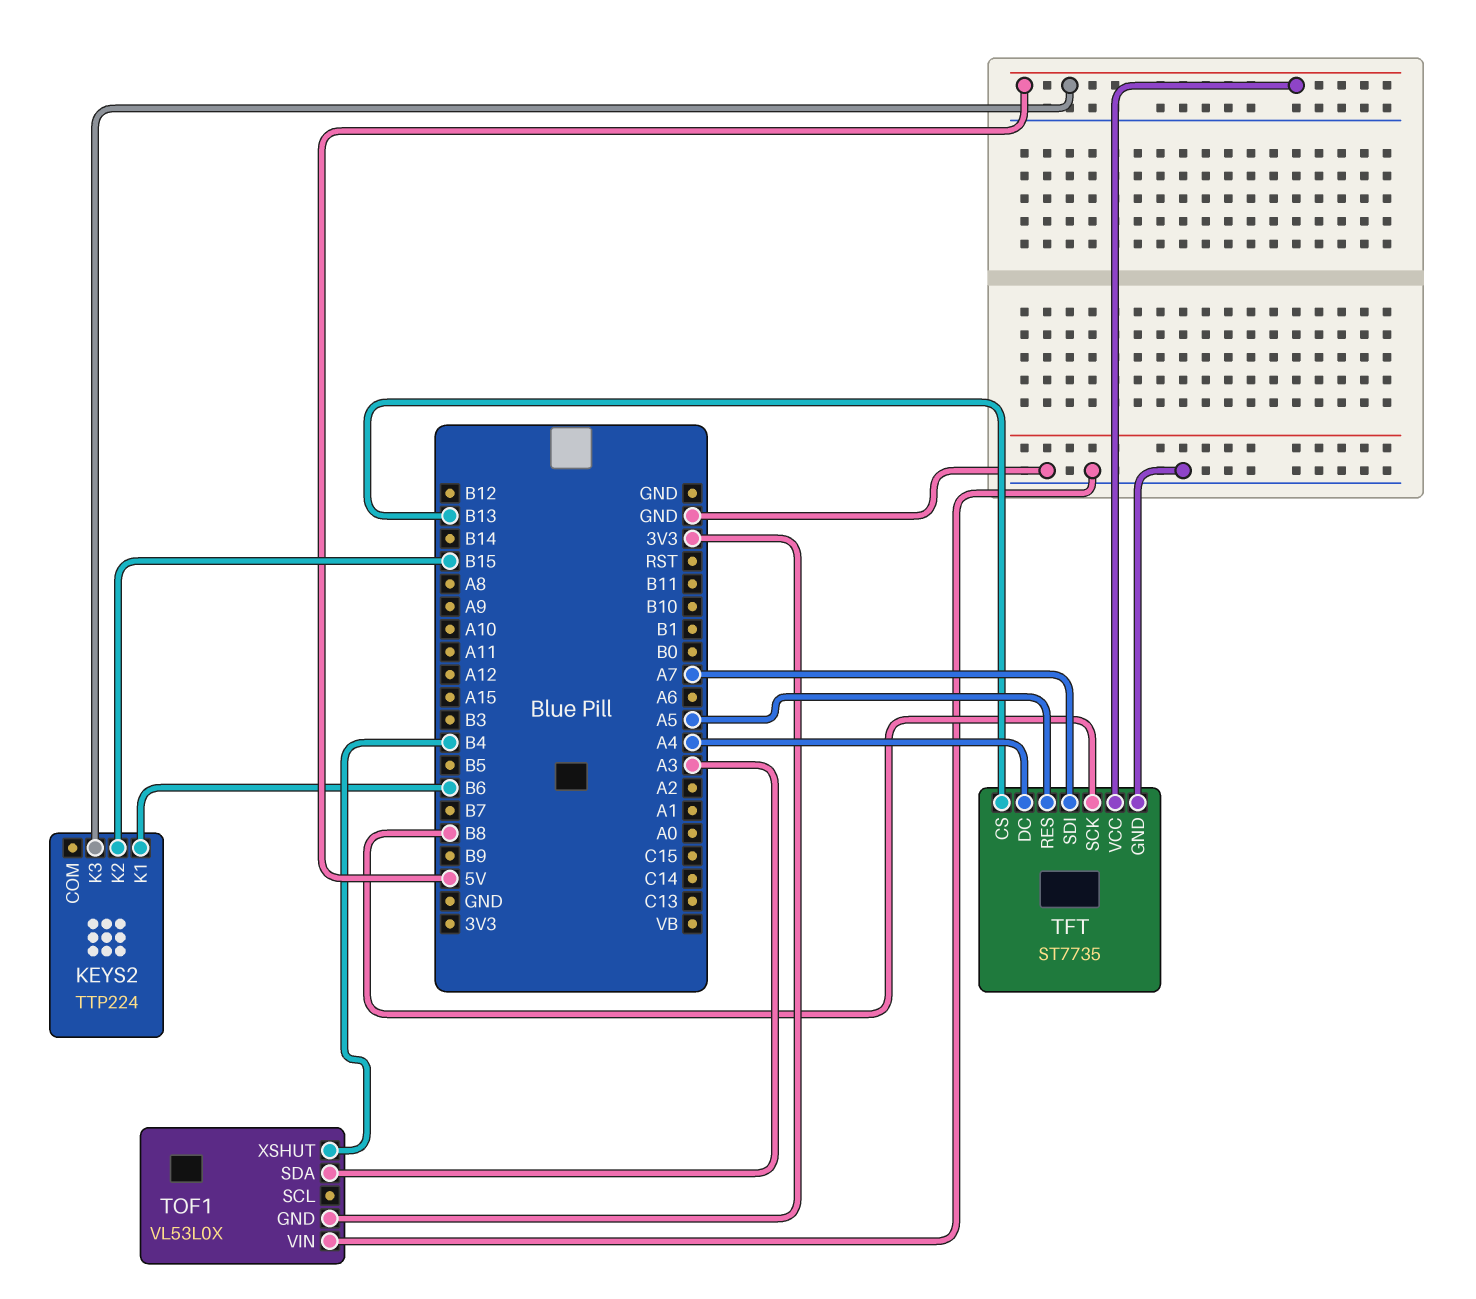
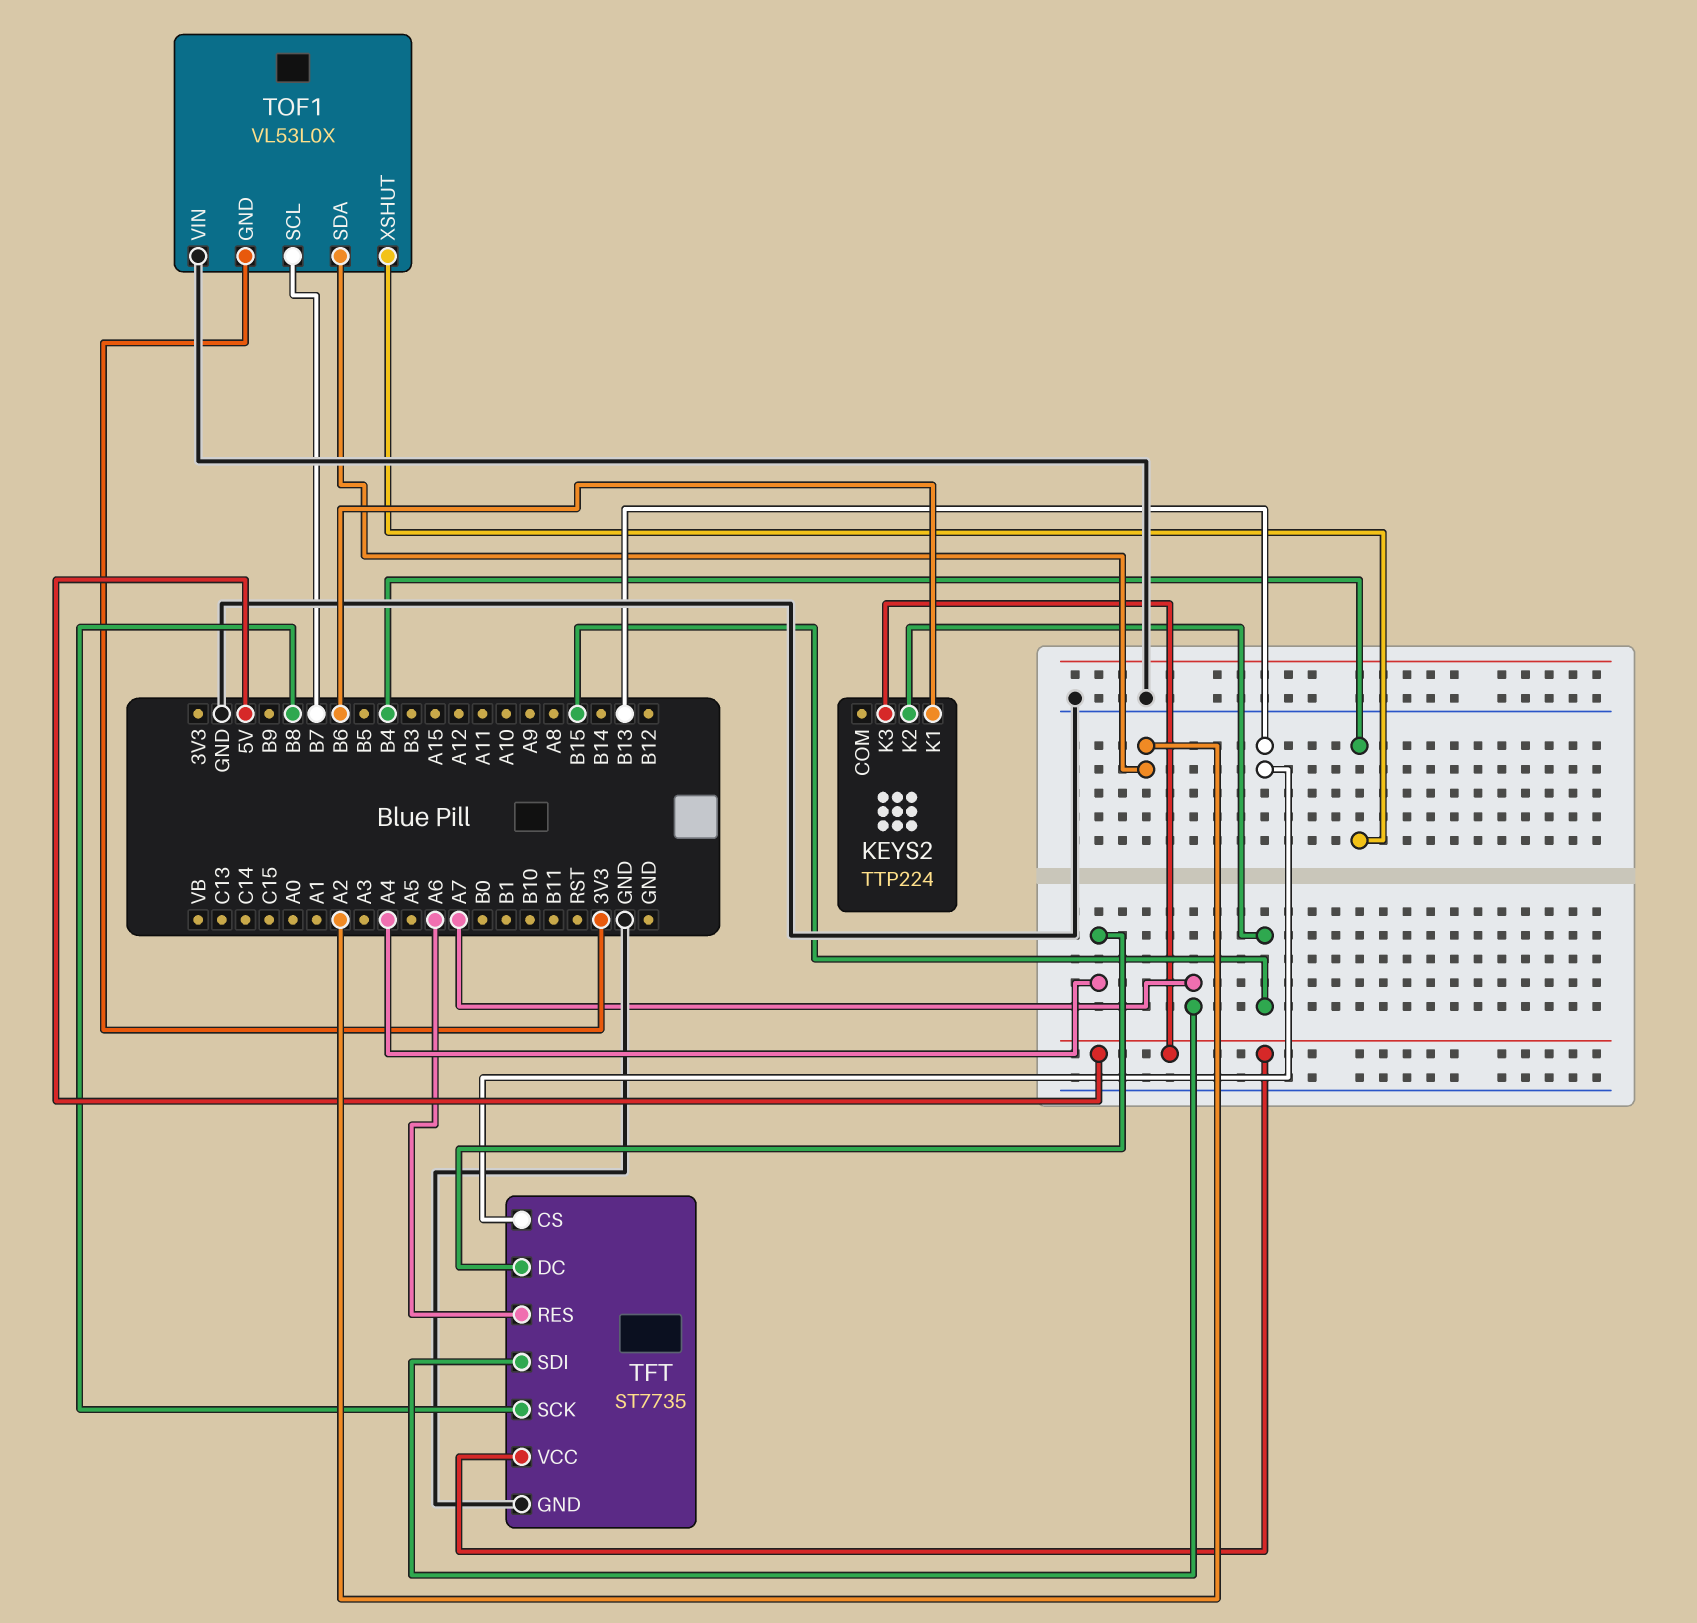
TFT pin RES: A5 -> A6
TOF1 pin SCL: none -> B7
TOF1 pin SDA: A3 -> A2

